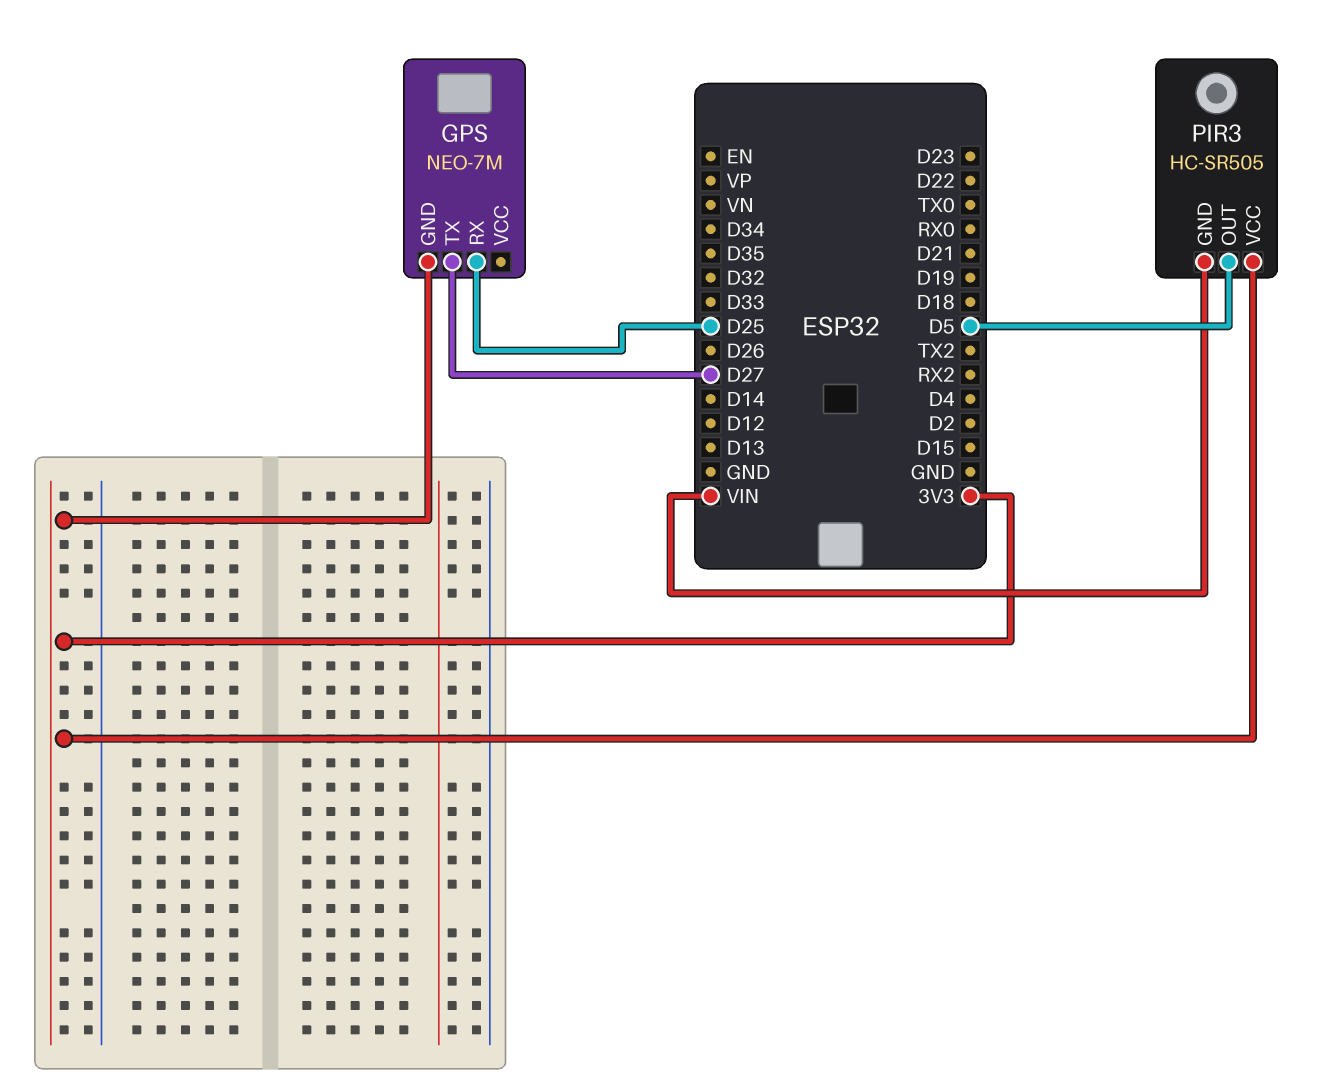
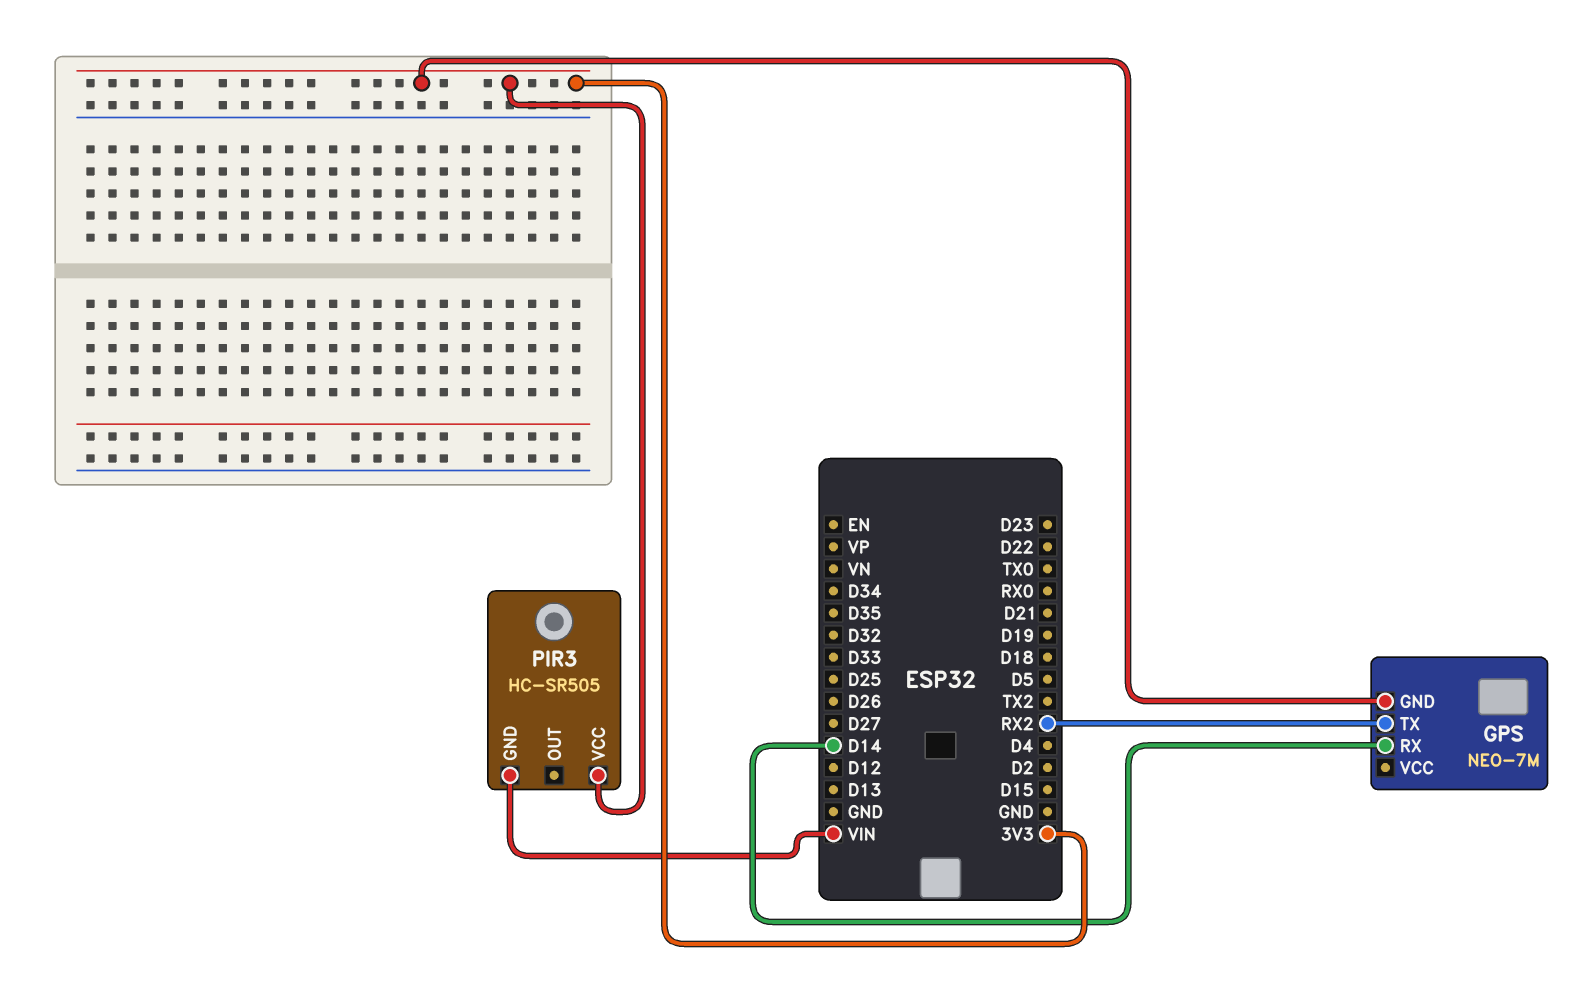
GPS pin RX: D25 -> D14
GPS pin TX: D27 -> RX2
PIR3 pin OUT: D5 -> none

